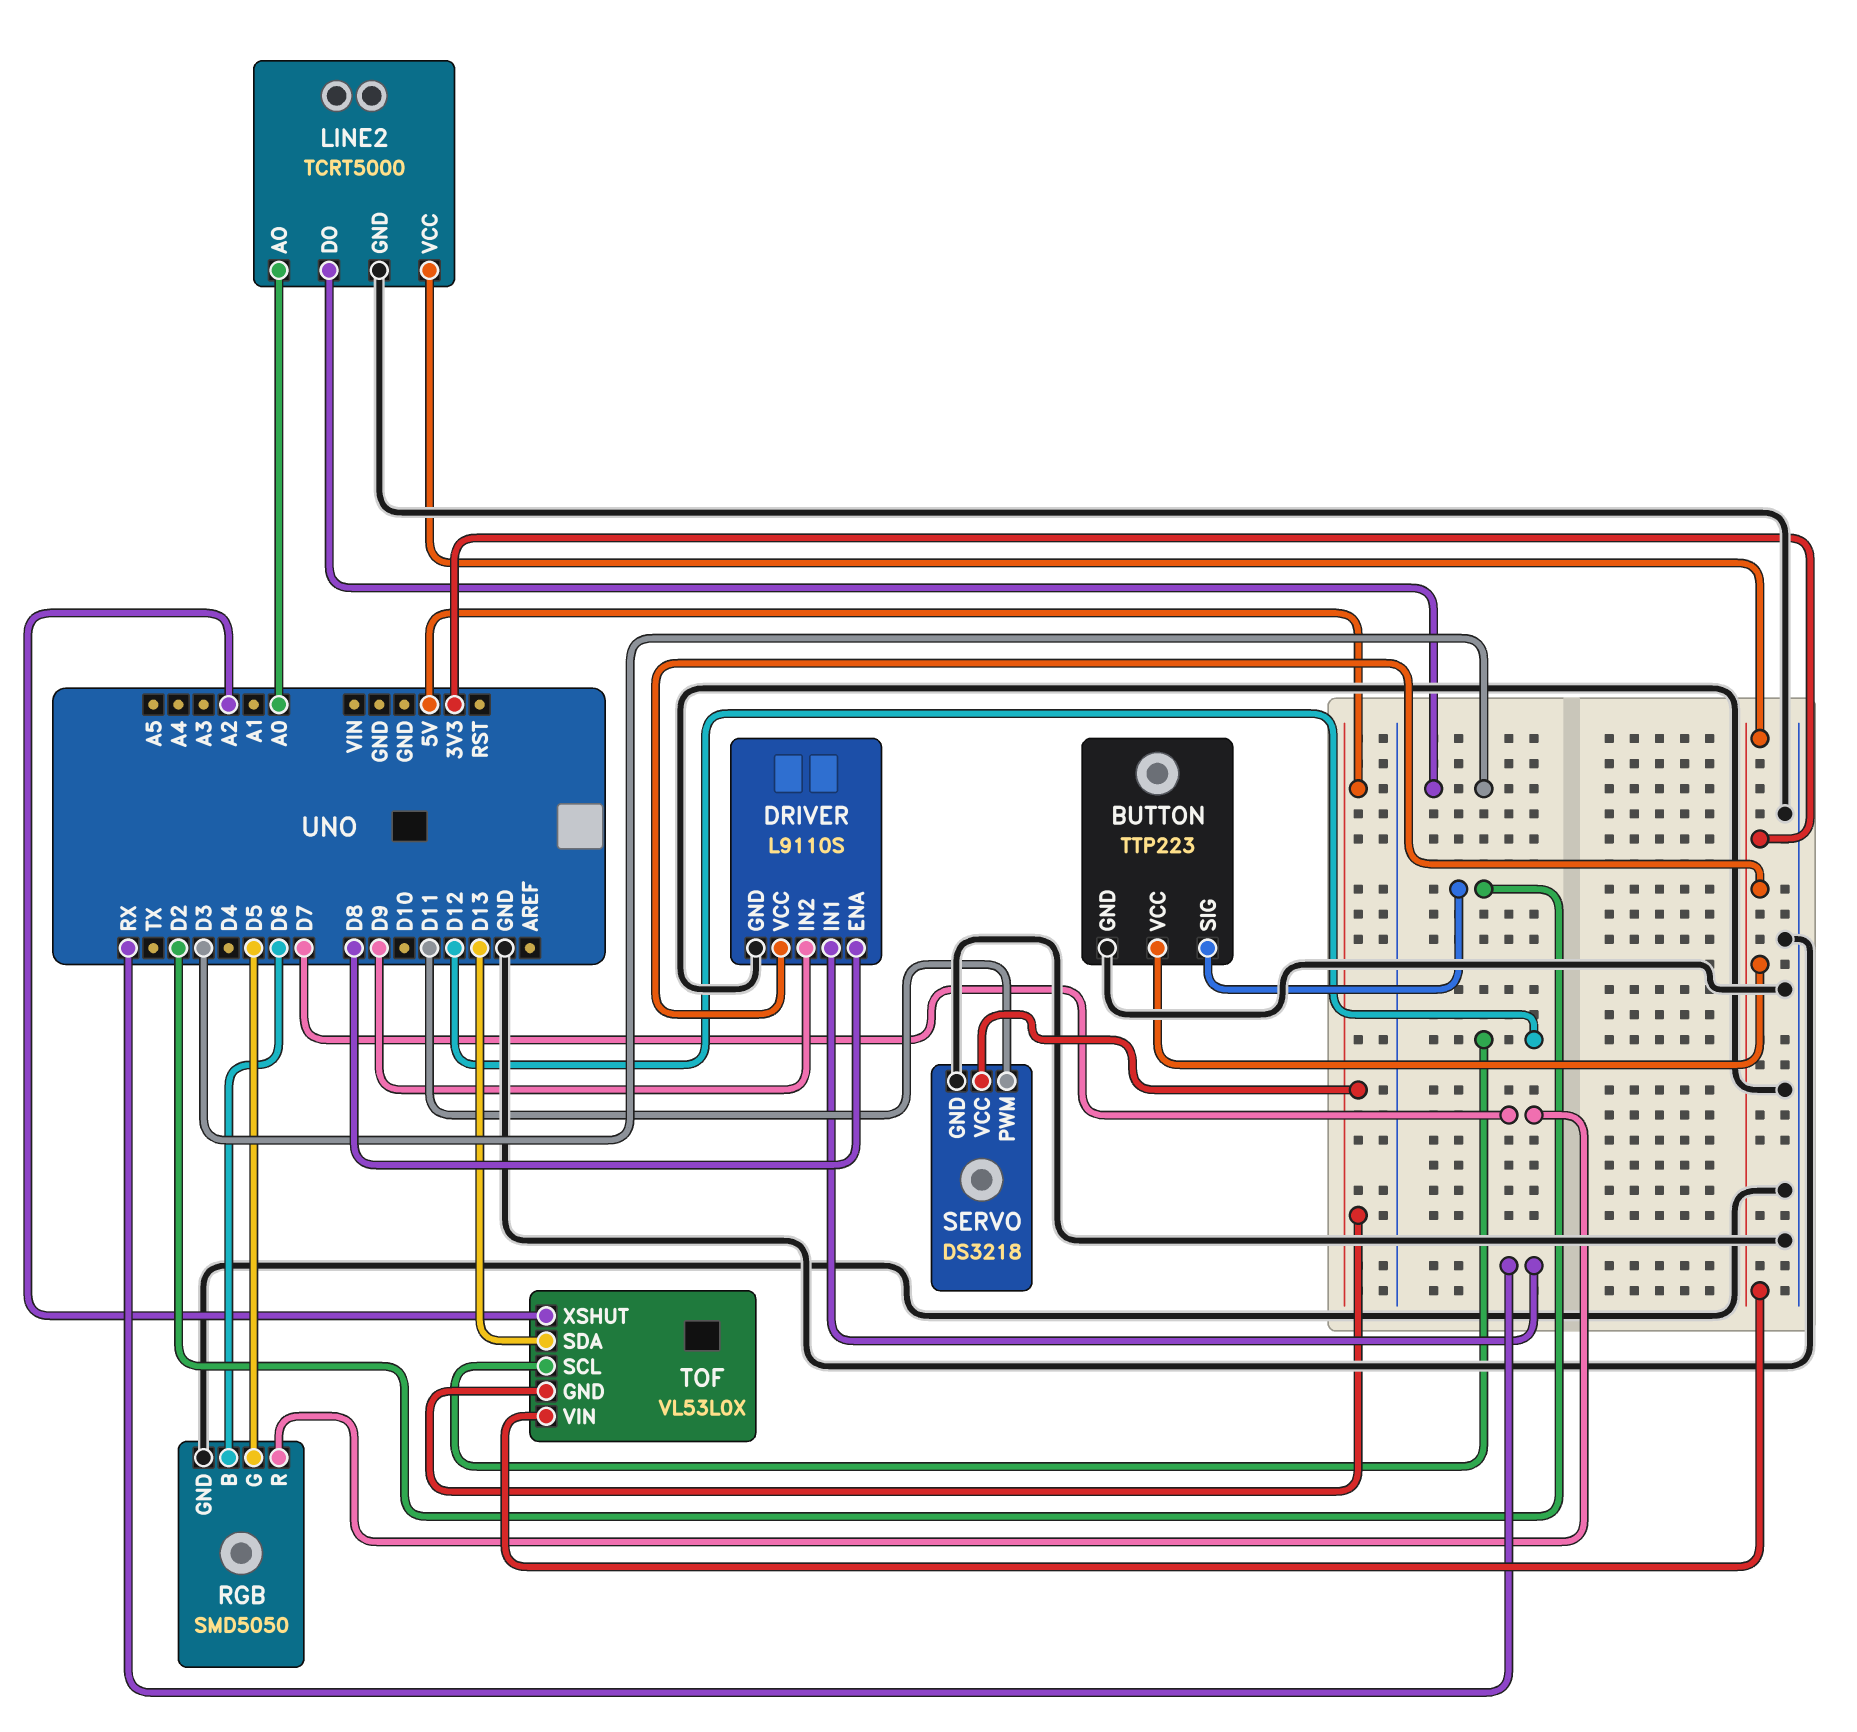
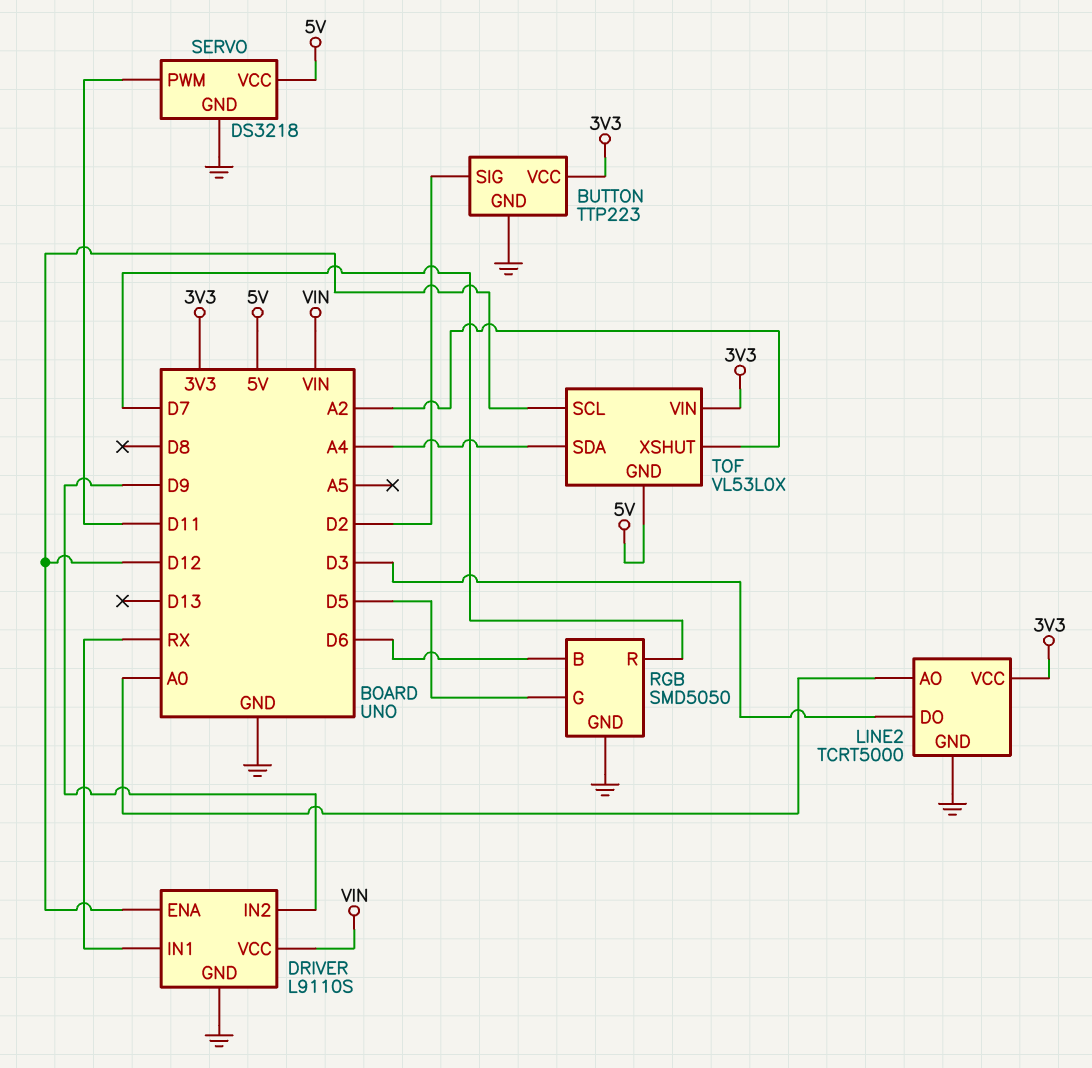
DRIVER pin ENA: D8 -> D12
DRIVER pin VCC: 3V3 -> VIN
TOF pin SDA: D13 -> A4

